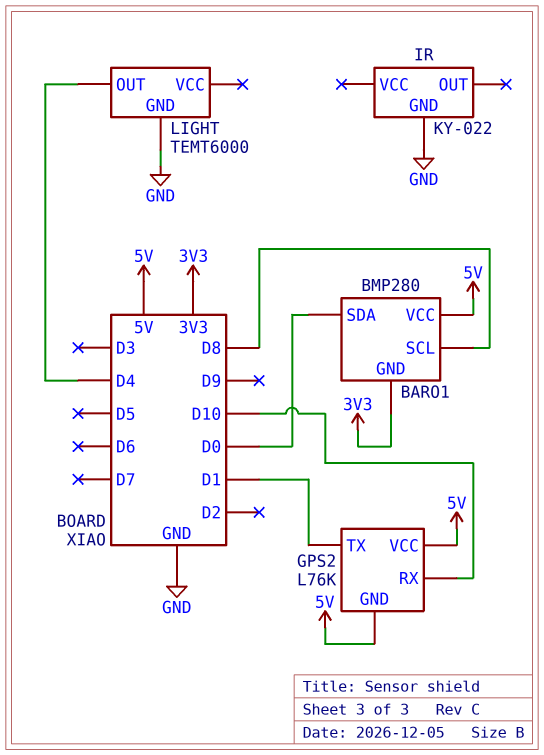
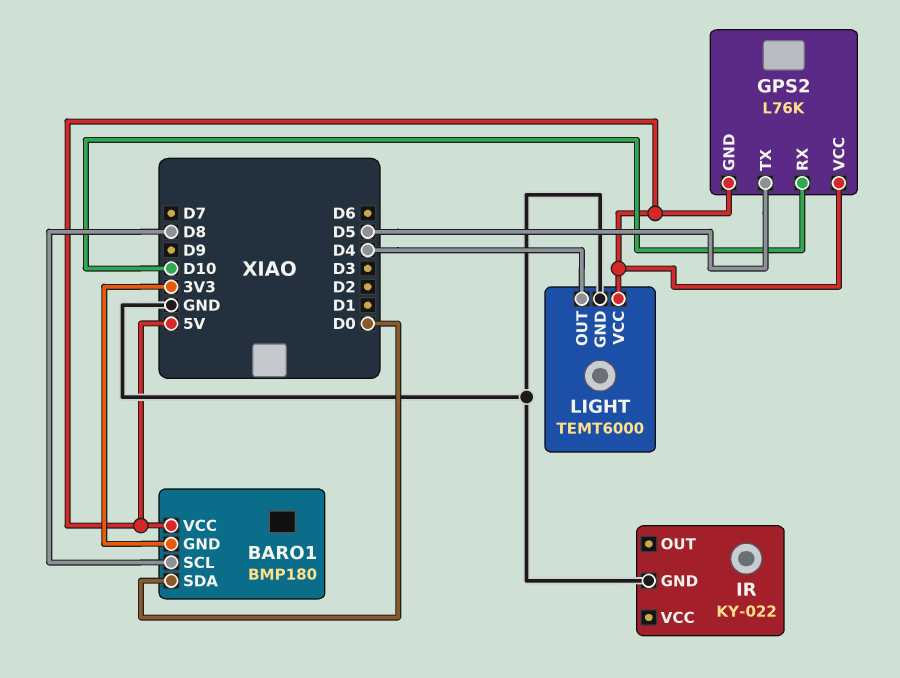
BARO1: BMP280 -> BMP180
GPS2 pin TX: D1 -> D5
LIGHT pin VCC: none -> 5V

